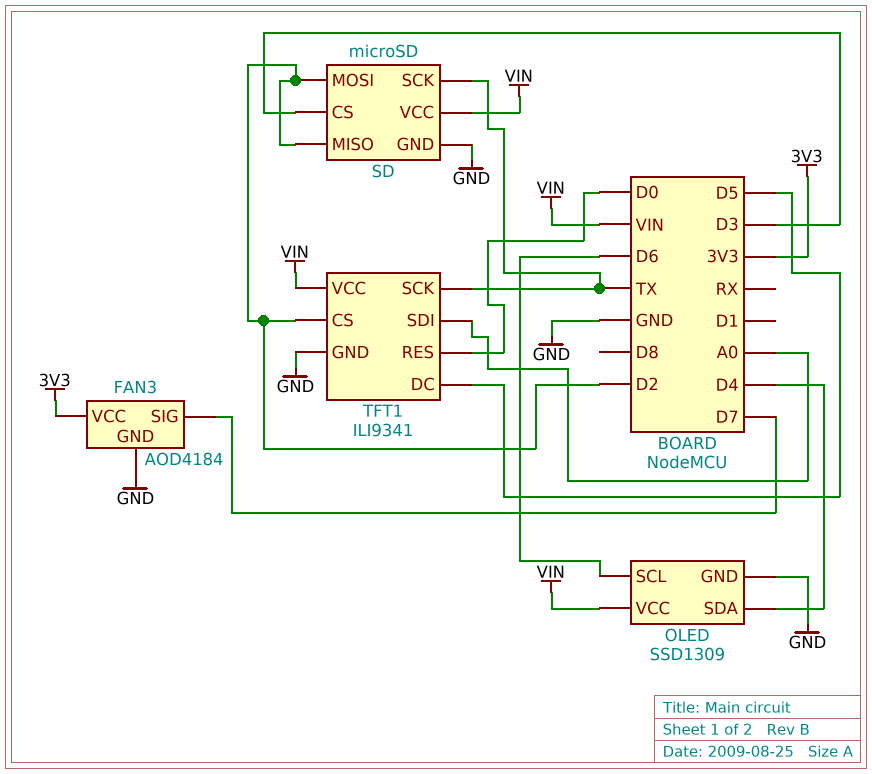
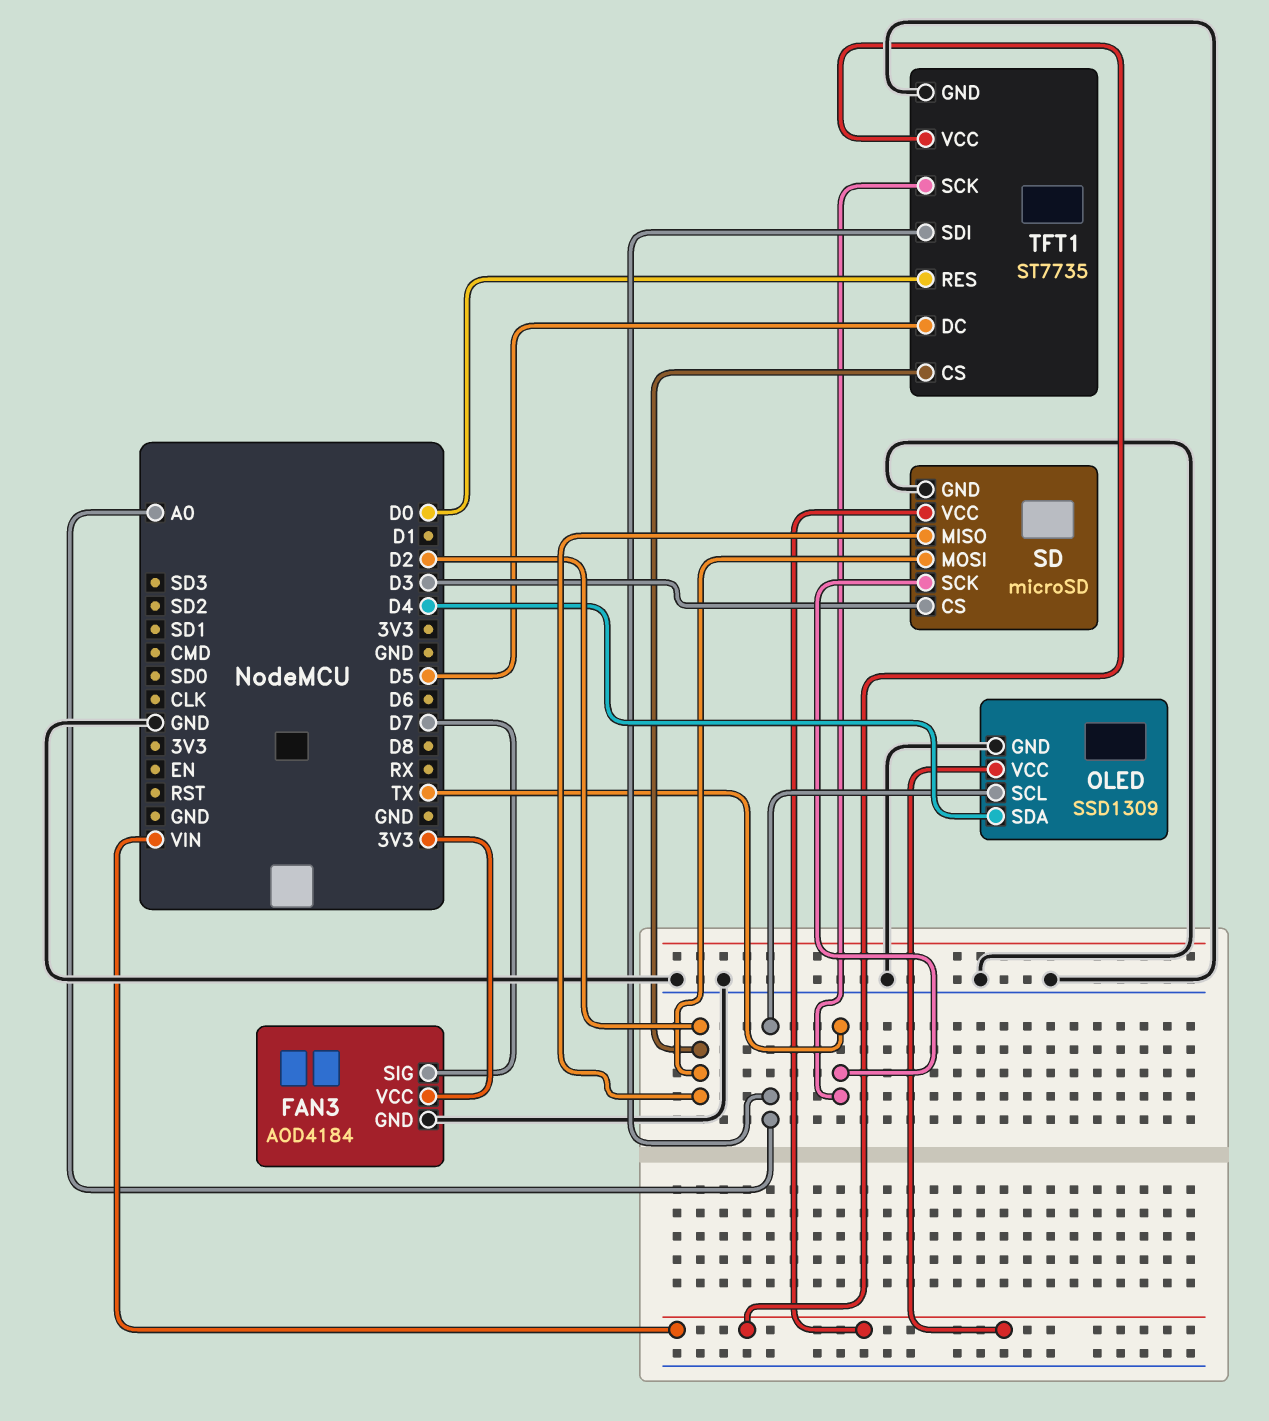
OLED pin SCL: D6 -> A0
TFT1: ILI9341 -> ST7735

